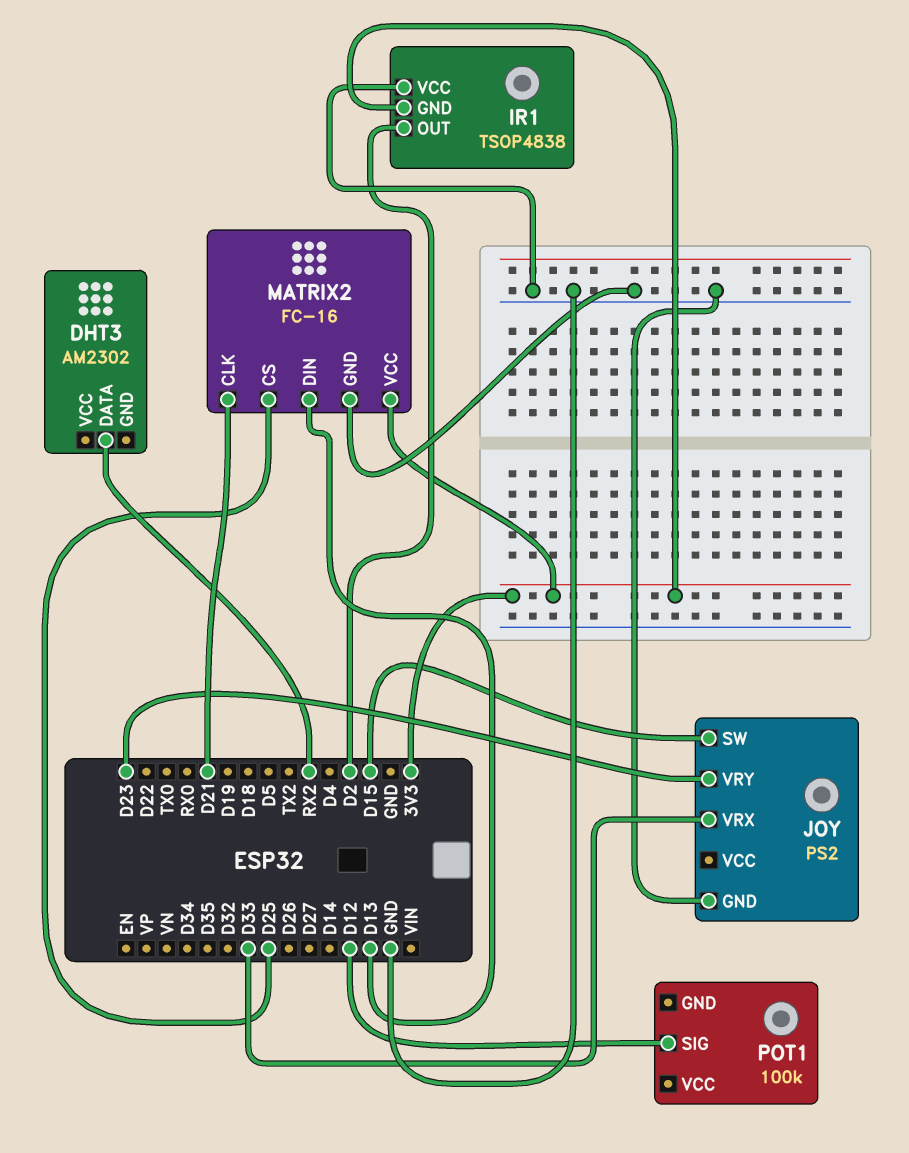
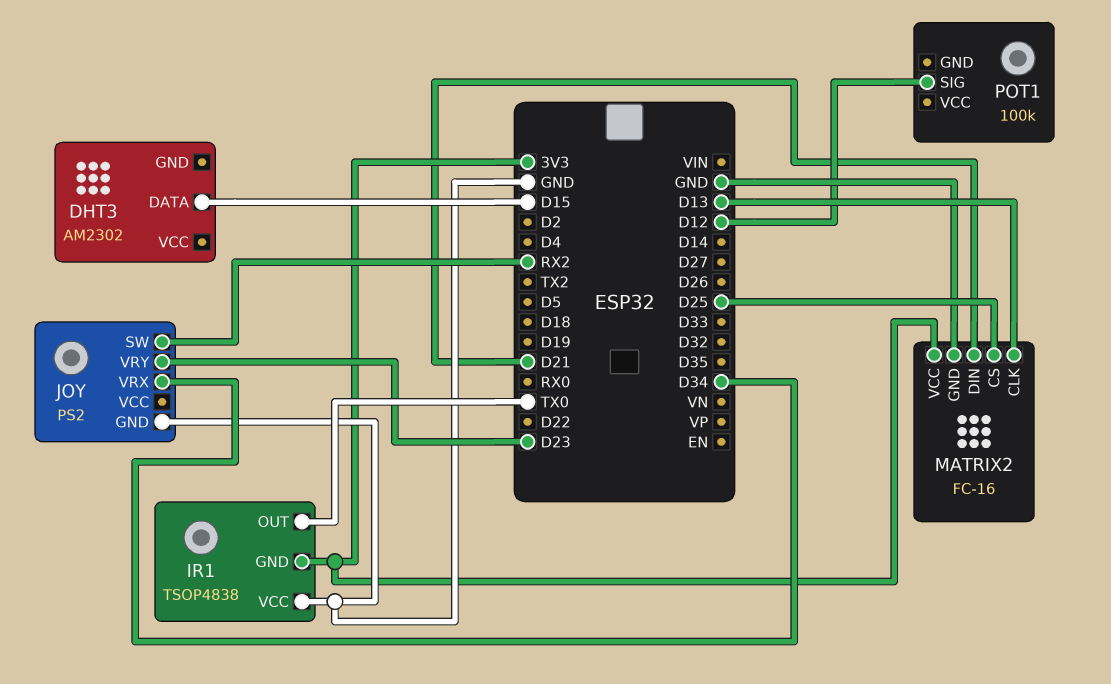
DHT3 pin DATA: RX2 -> D15
IR1 pin OUT: D2 -> TX0
JOY pin SW: D15 -> RX2
JOY pin VRX: D33 -> D34
MATRIX2 pin CLK: D21 -> D13
MATRIX2 pin DIN: D13 -> D21

